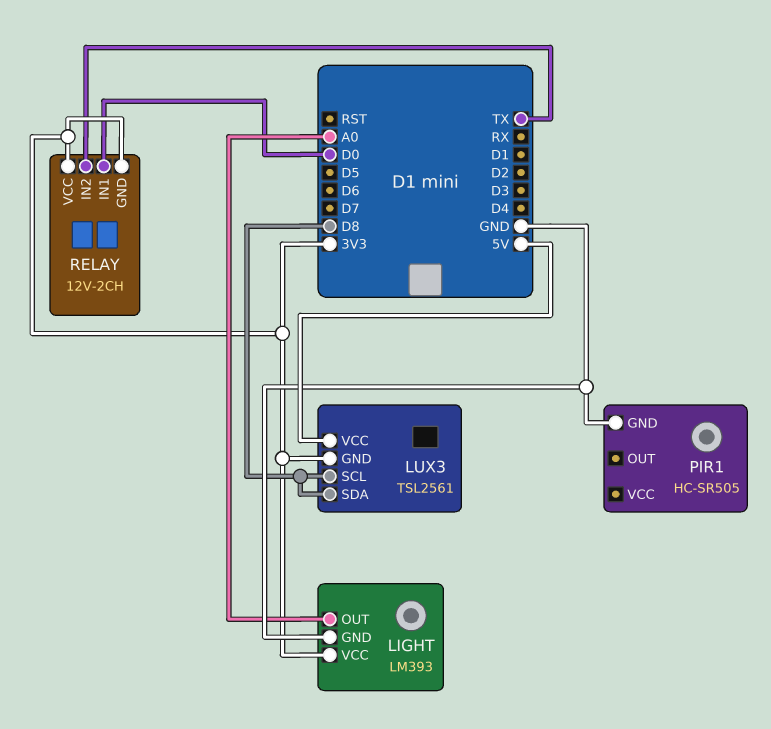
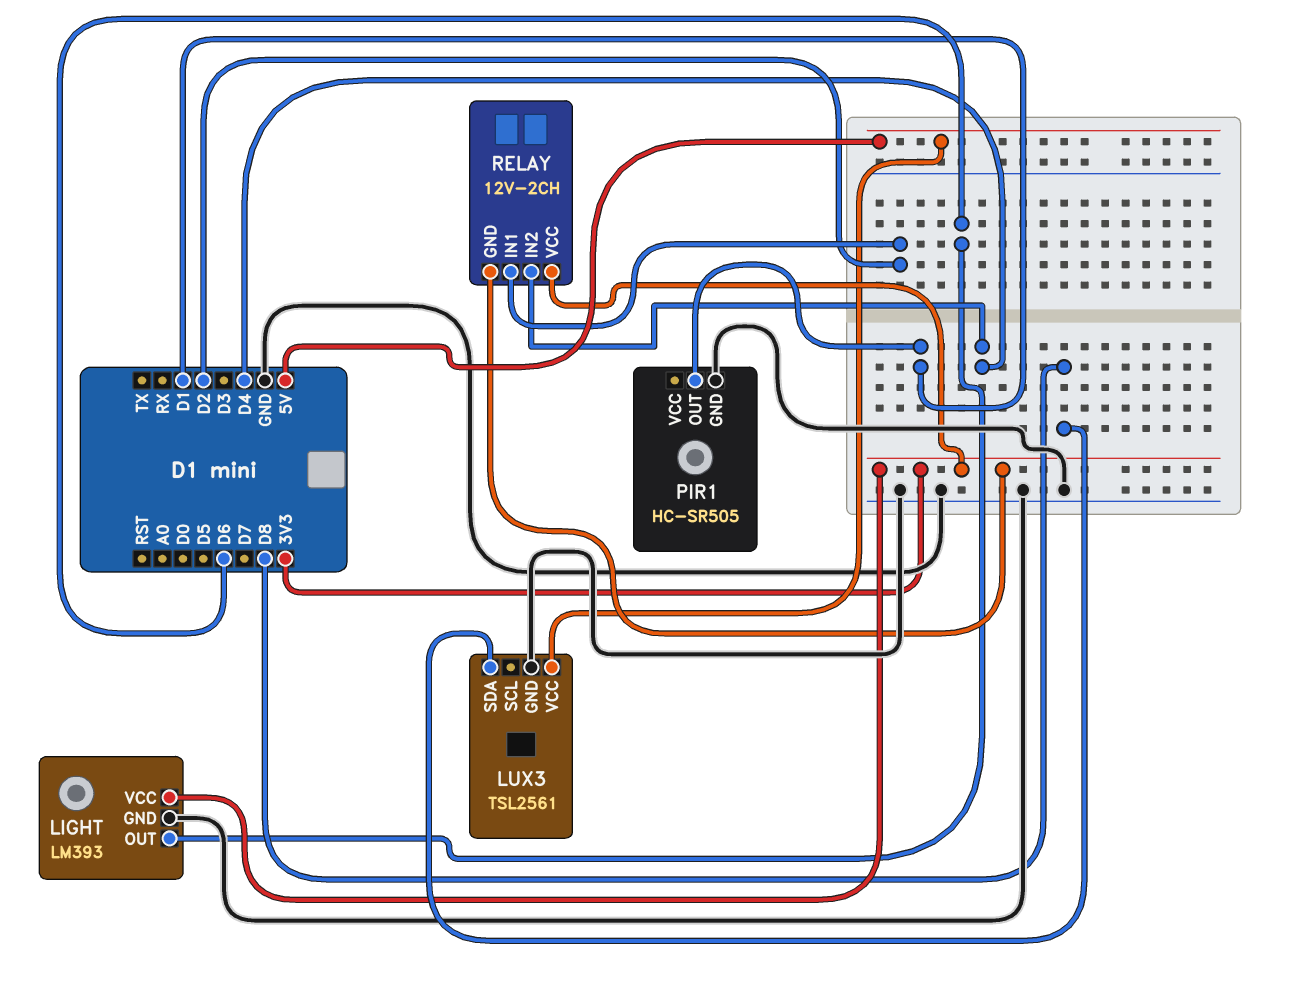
LIGHT pin OUT: A0 -> D6
LUX3 pin GND: 3V3 -> GND
LUX3 pin SCL: D8 -> none
PIR1 pin OUT: none -> D1
RELAY pin IN1: D0 -> D2
RELAY pin IN2: TX -> D4

